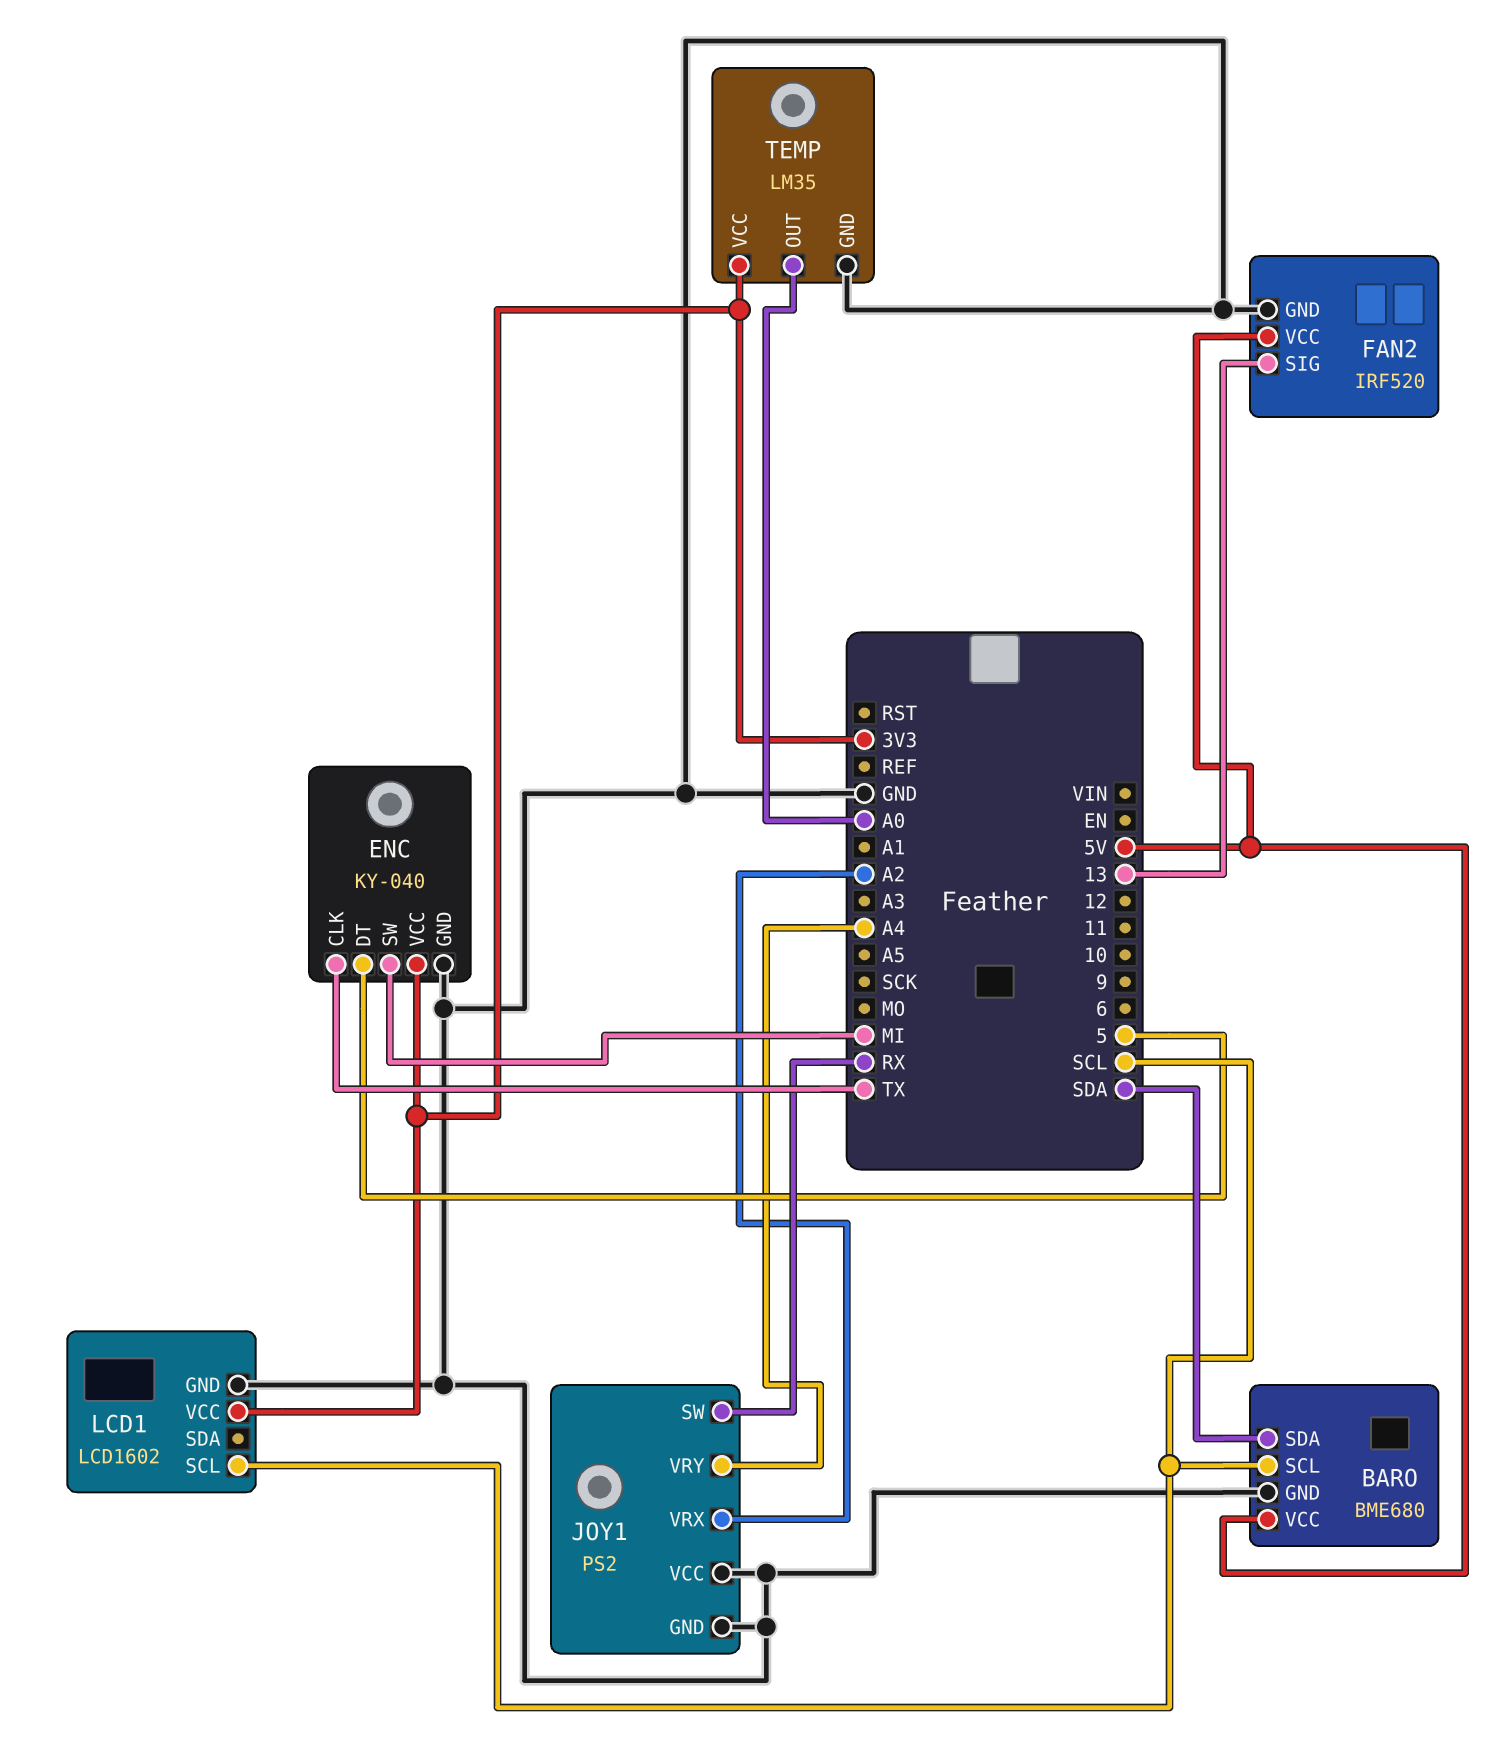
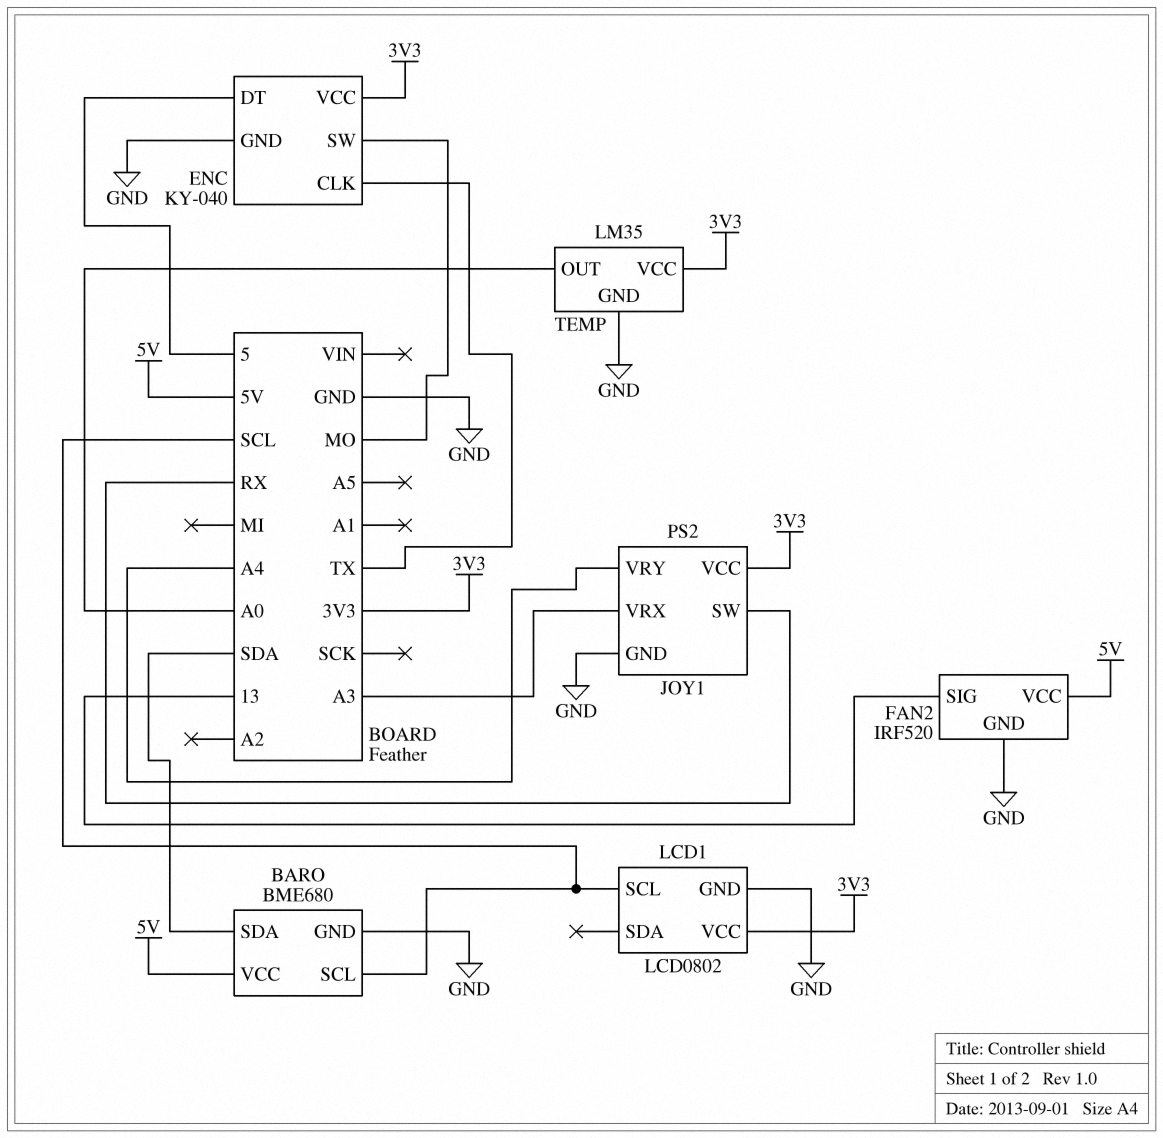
ENC pin SW: MI -> MO
JOY1 pin VCC: GND -> 3V3
JOY1 pin VRX: A2 -> A3
LCD1: LCD1602 -> LCD0802

